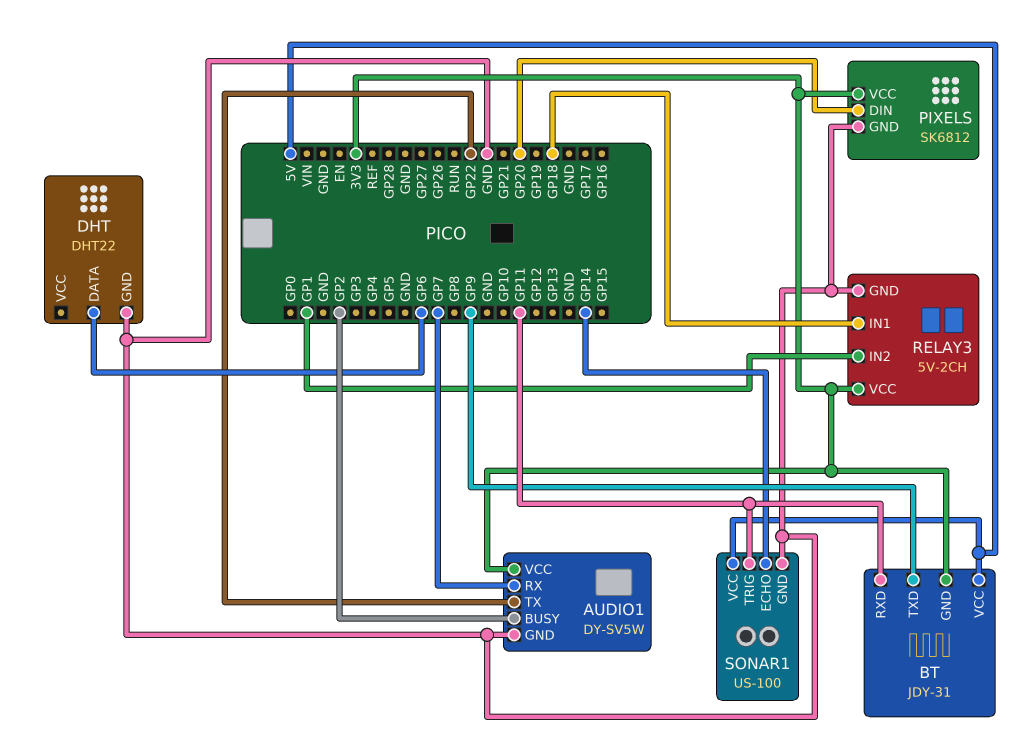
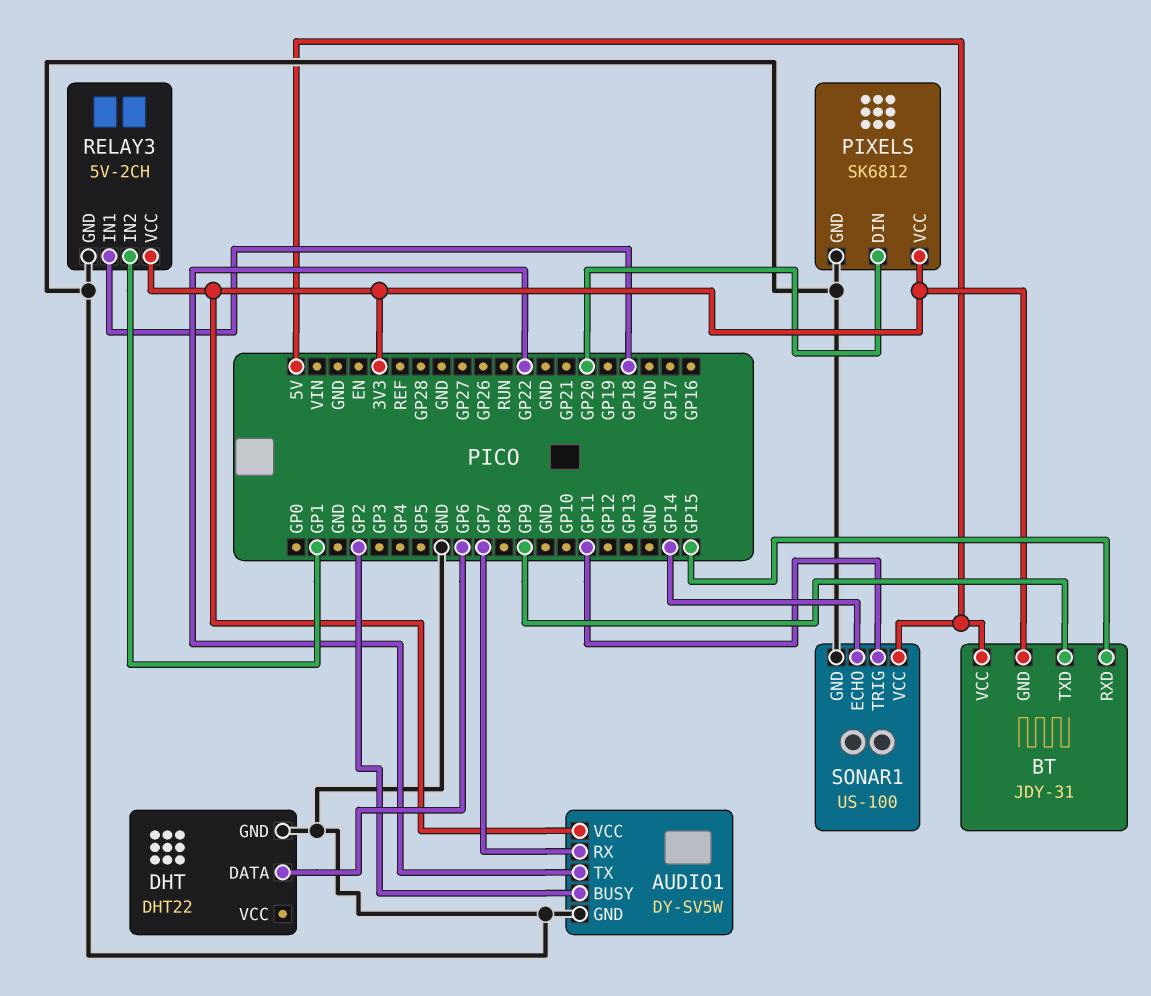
BT pin RXD: GP11 -> GP15

